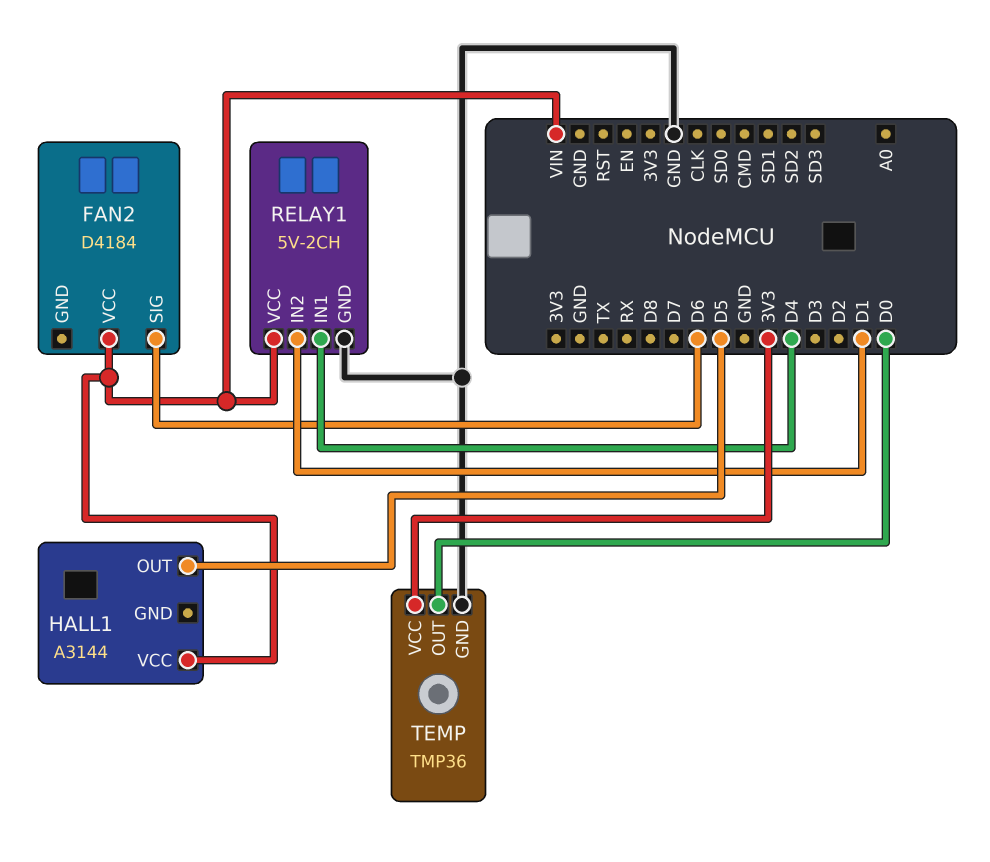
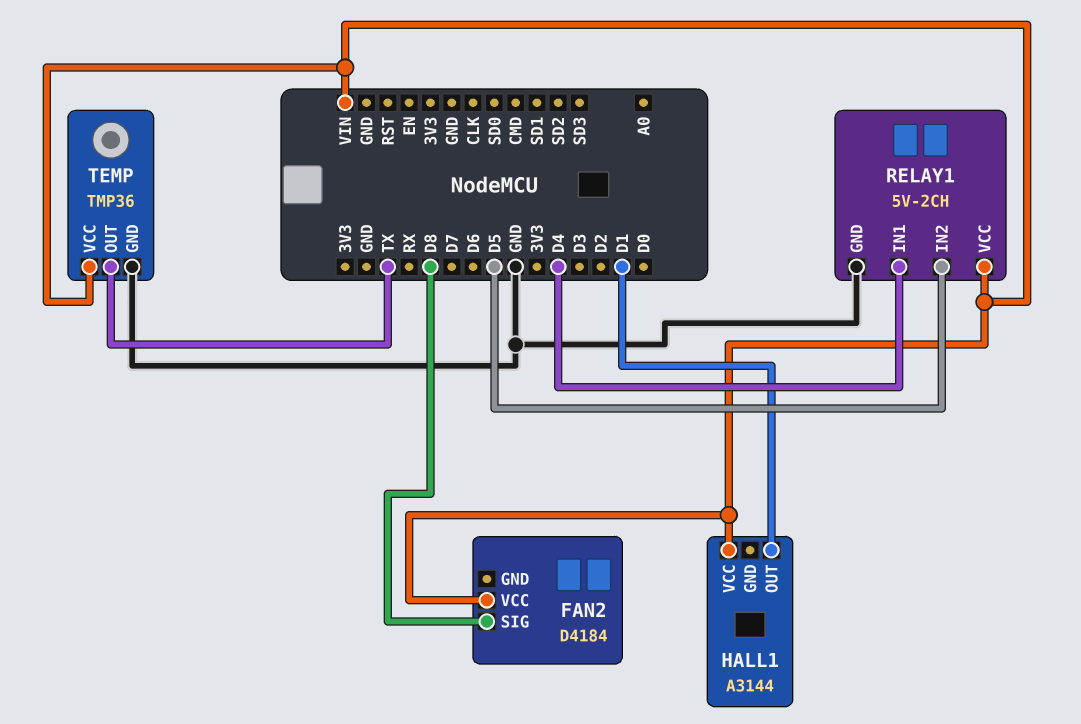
FAN2 pin SIG: D6 -> D8
HALL1 pin OUT: D5 -> D1
RELAY1 pin IN2: D1 -> D5
TEMP pin OUT: D0 -> TX
TEMP pin VCC: 3V3 -> VIN

